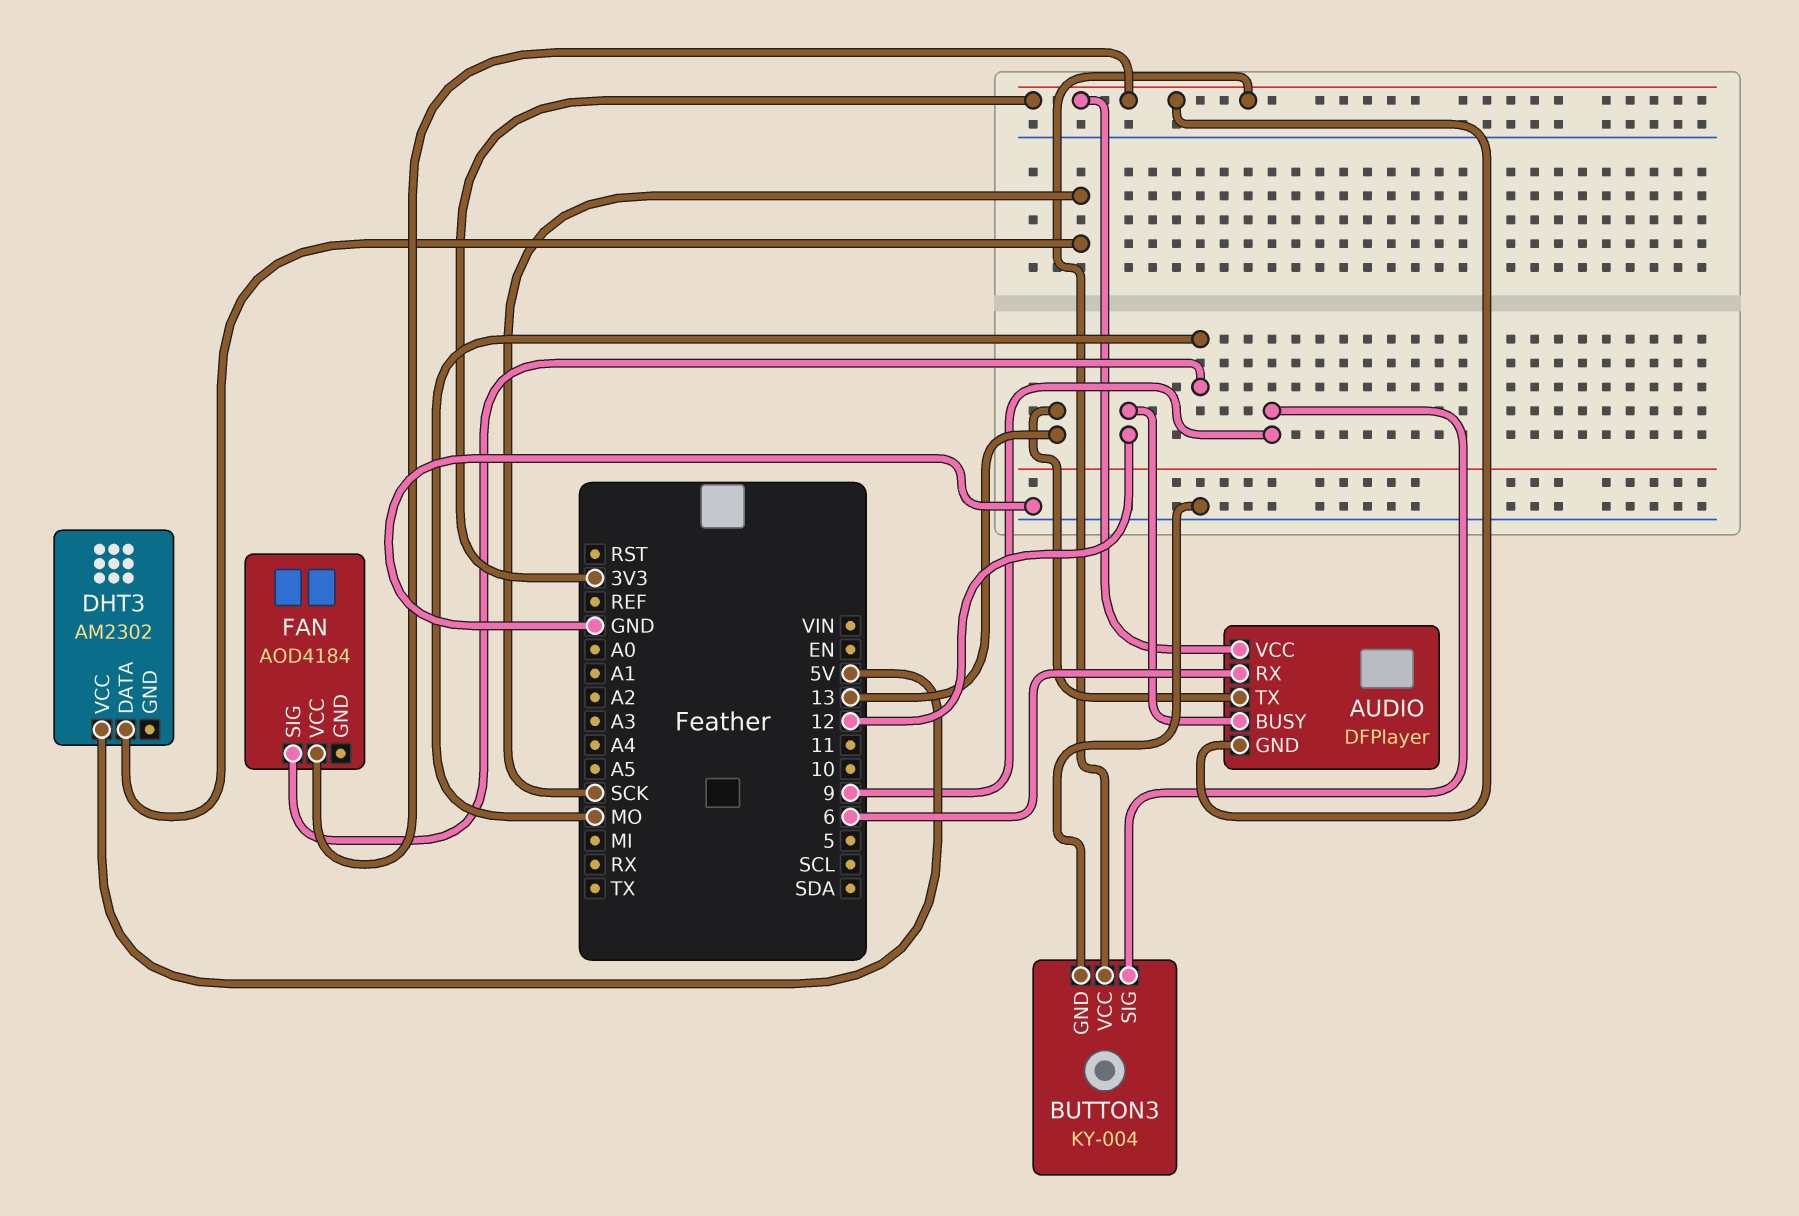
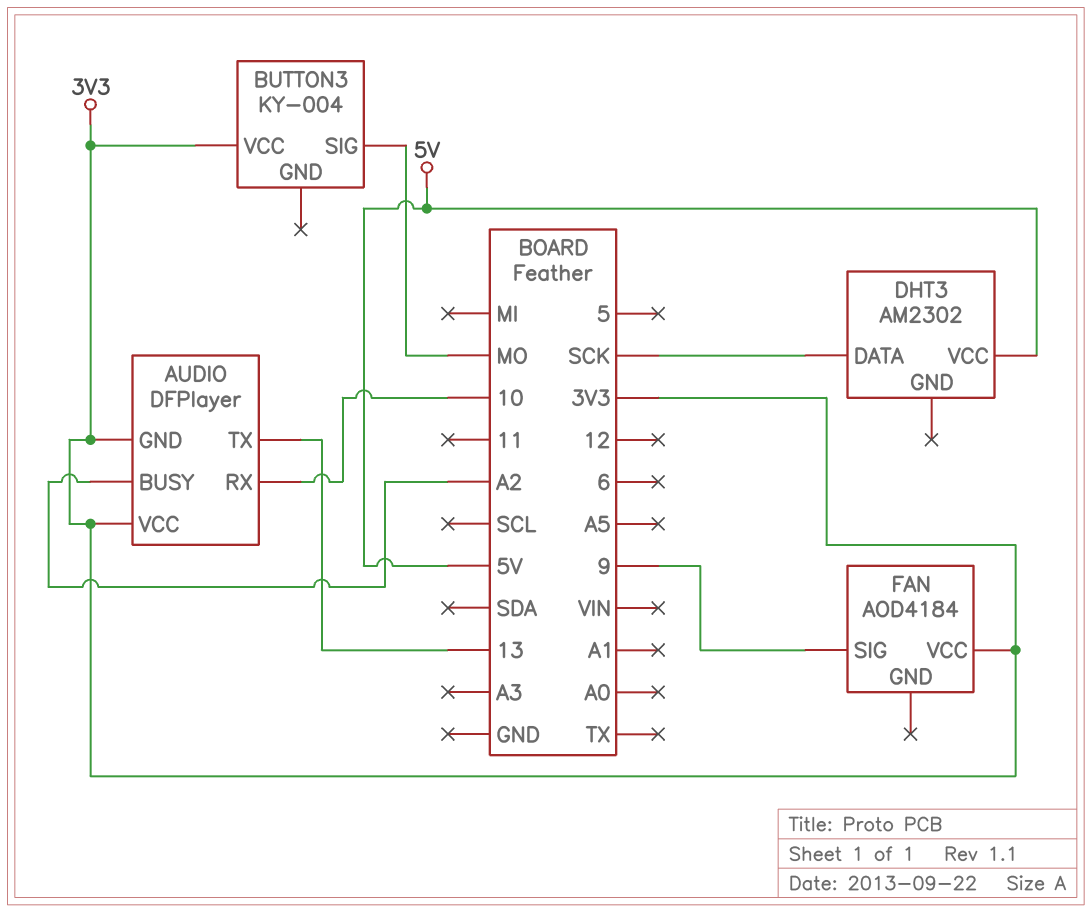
AUDIO pin BUSY: 12 -> A2
AUDIO pin RX: 6 -> 10
BUTTON3 pin GND: GND -> none
BUTTON3 pin SIG: 9 -> MO
FAN pin SIG: MO -> 9

